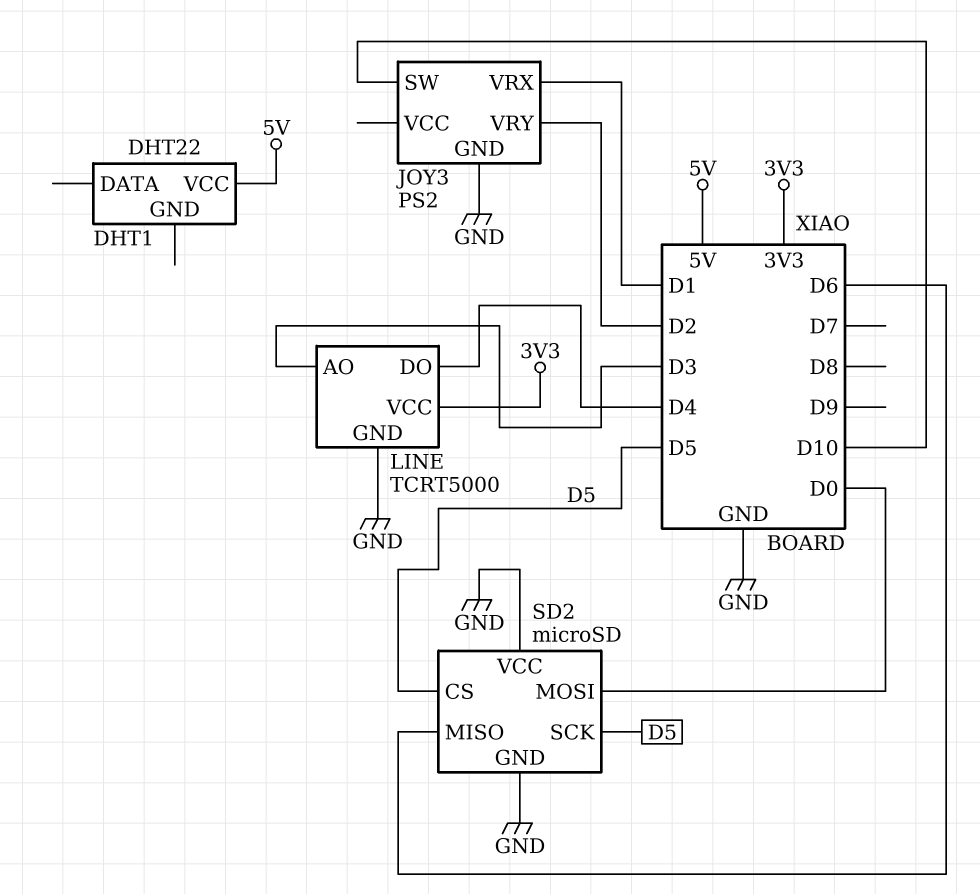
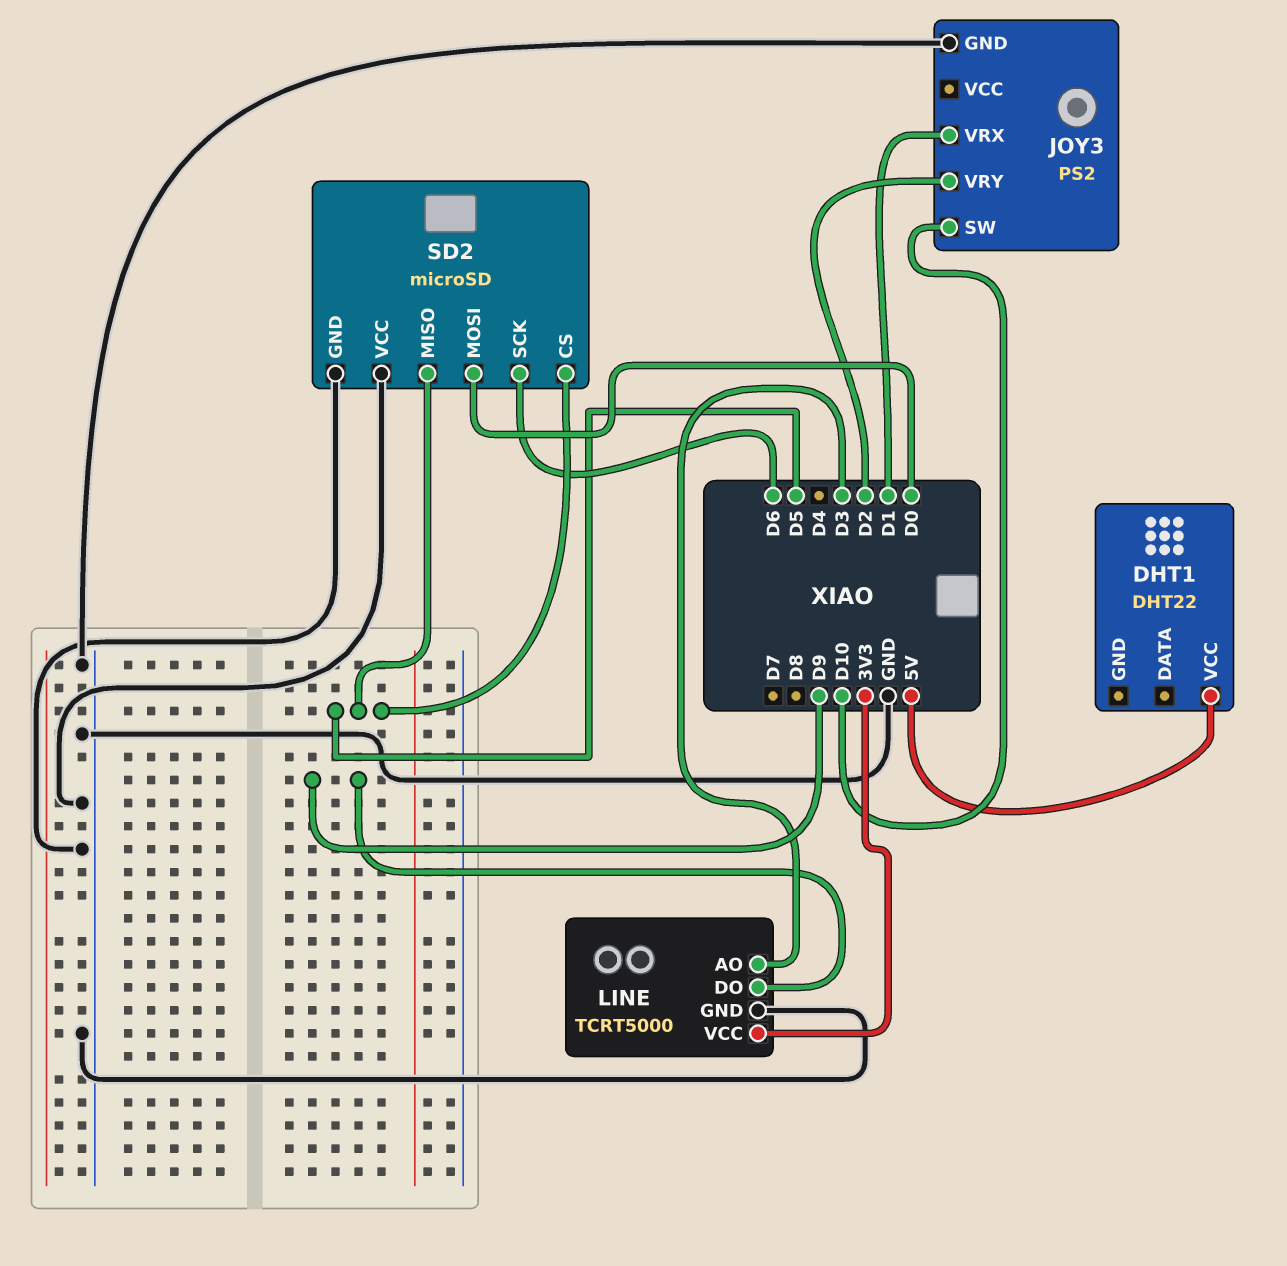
LINE pin DO: D4 -> D9
SD2 pin MISO: D6 -> D5
SD2 pin SCK: D5 -> D6

